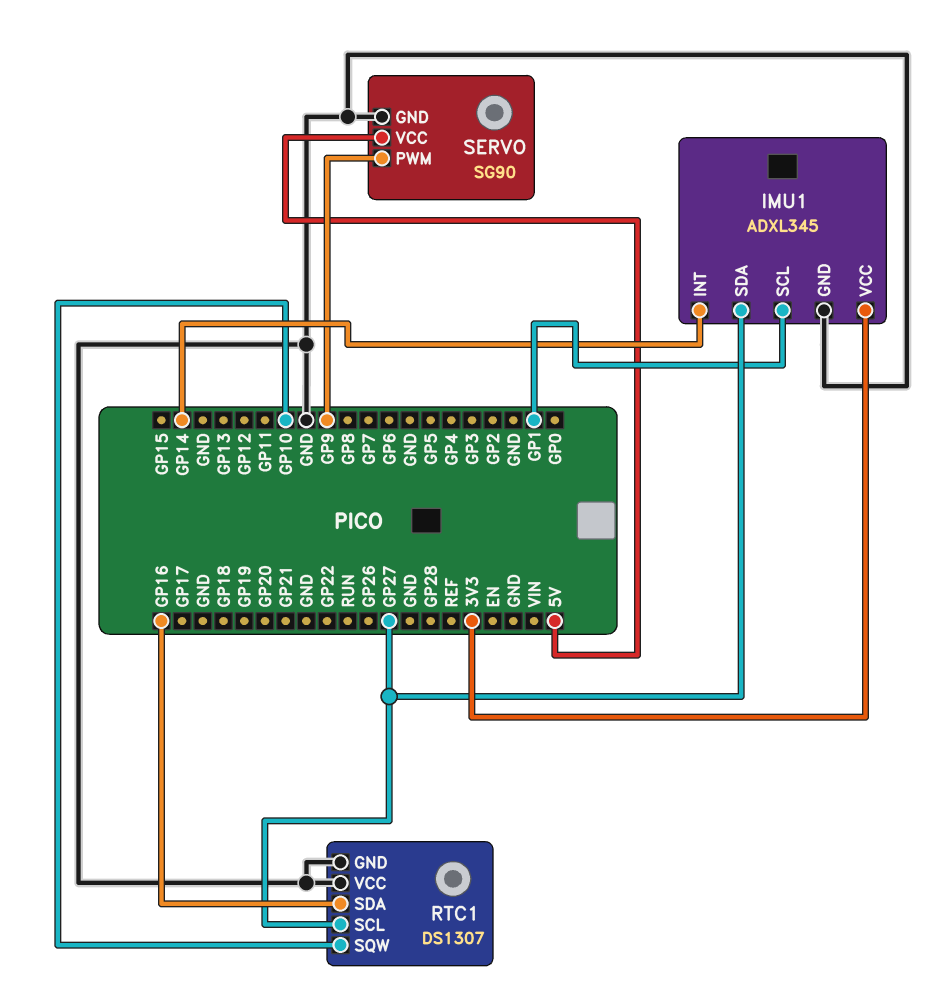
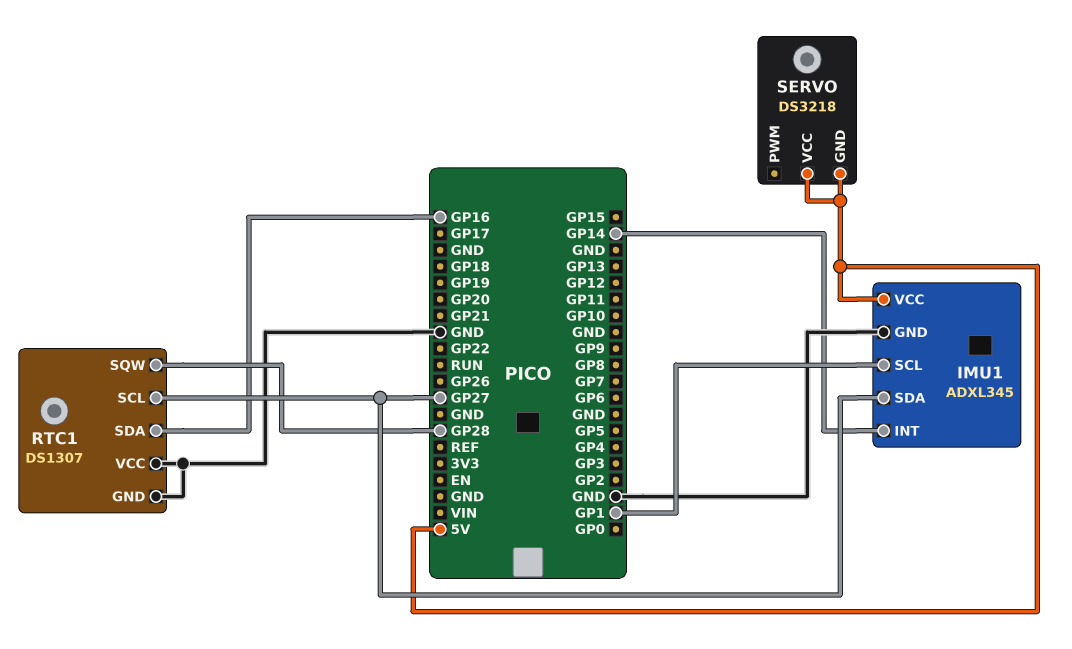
IMU1 pin VCC: 3V3 -> 5V
RTC1 pin SQW: GP10 -> GP28
SERVO: SG90 -> DS3218
SERVO pin GND: GND -> 5V
SERVO pin PWM: GP9 -> none

